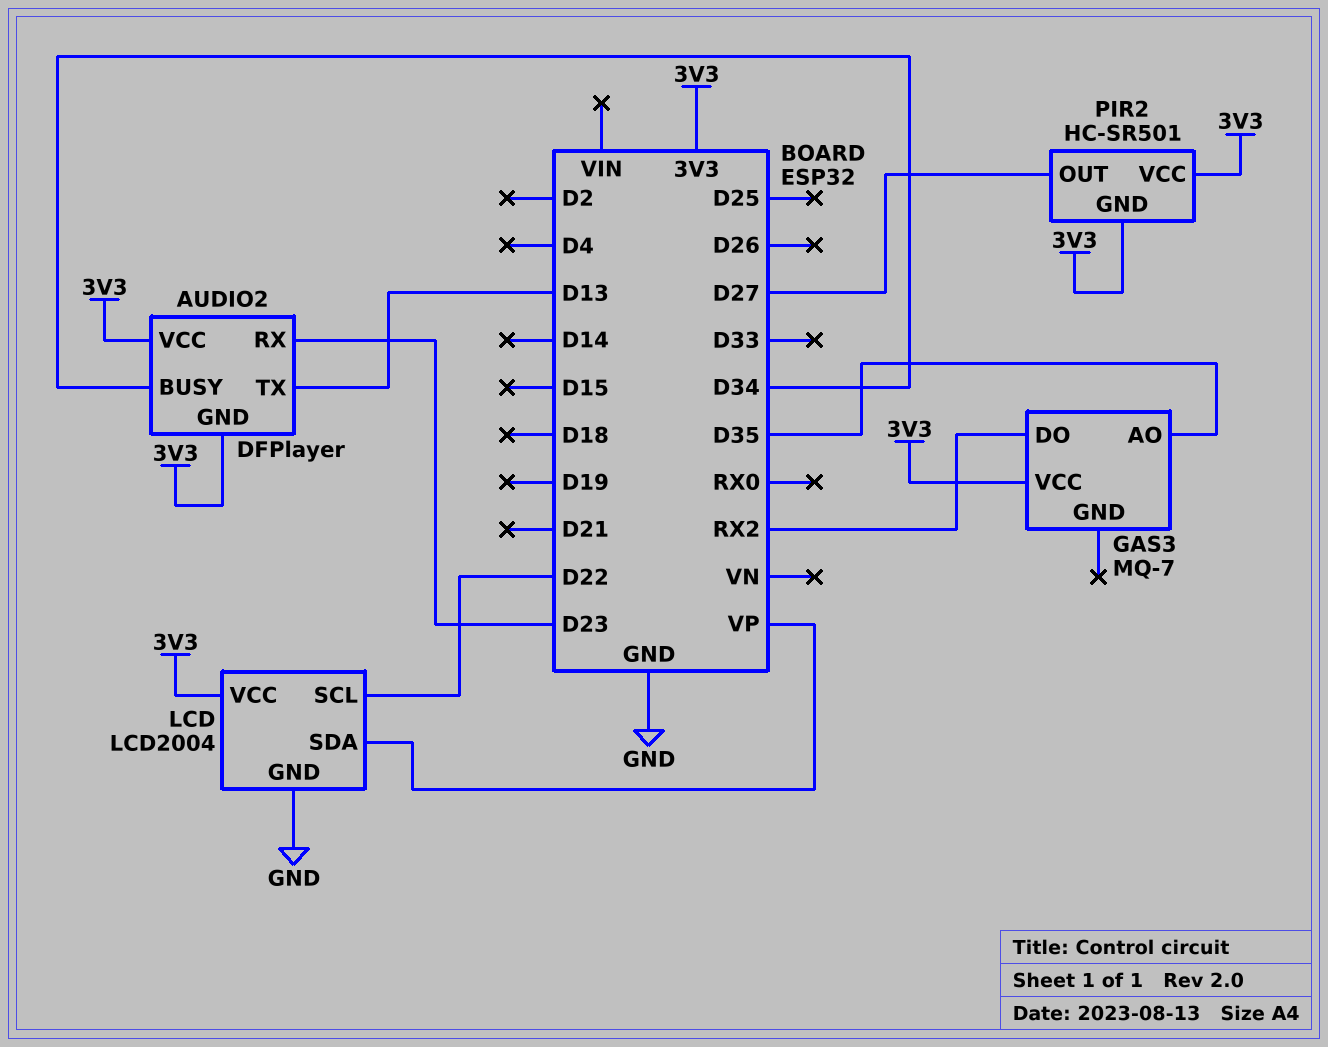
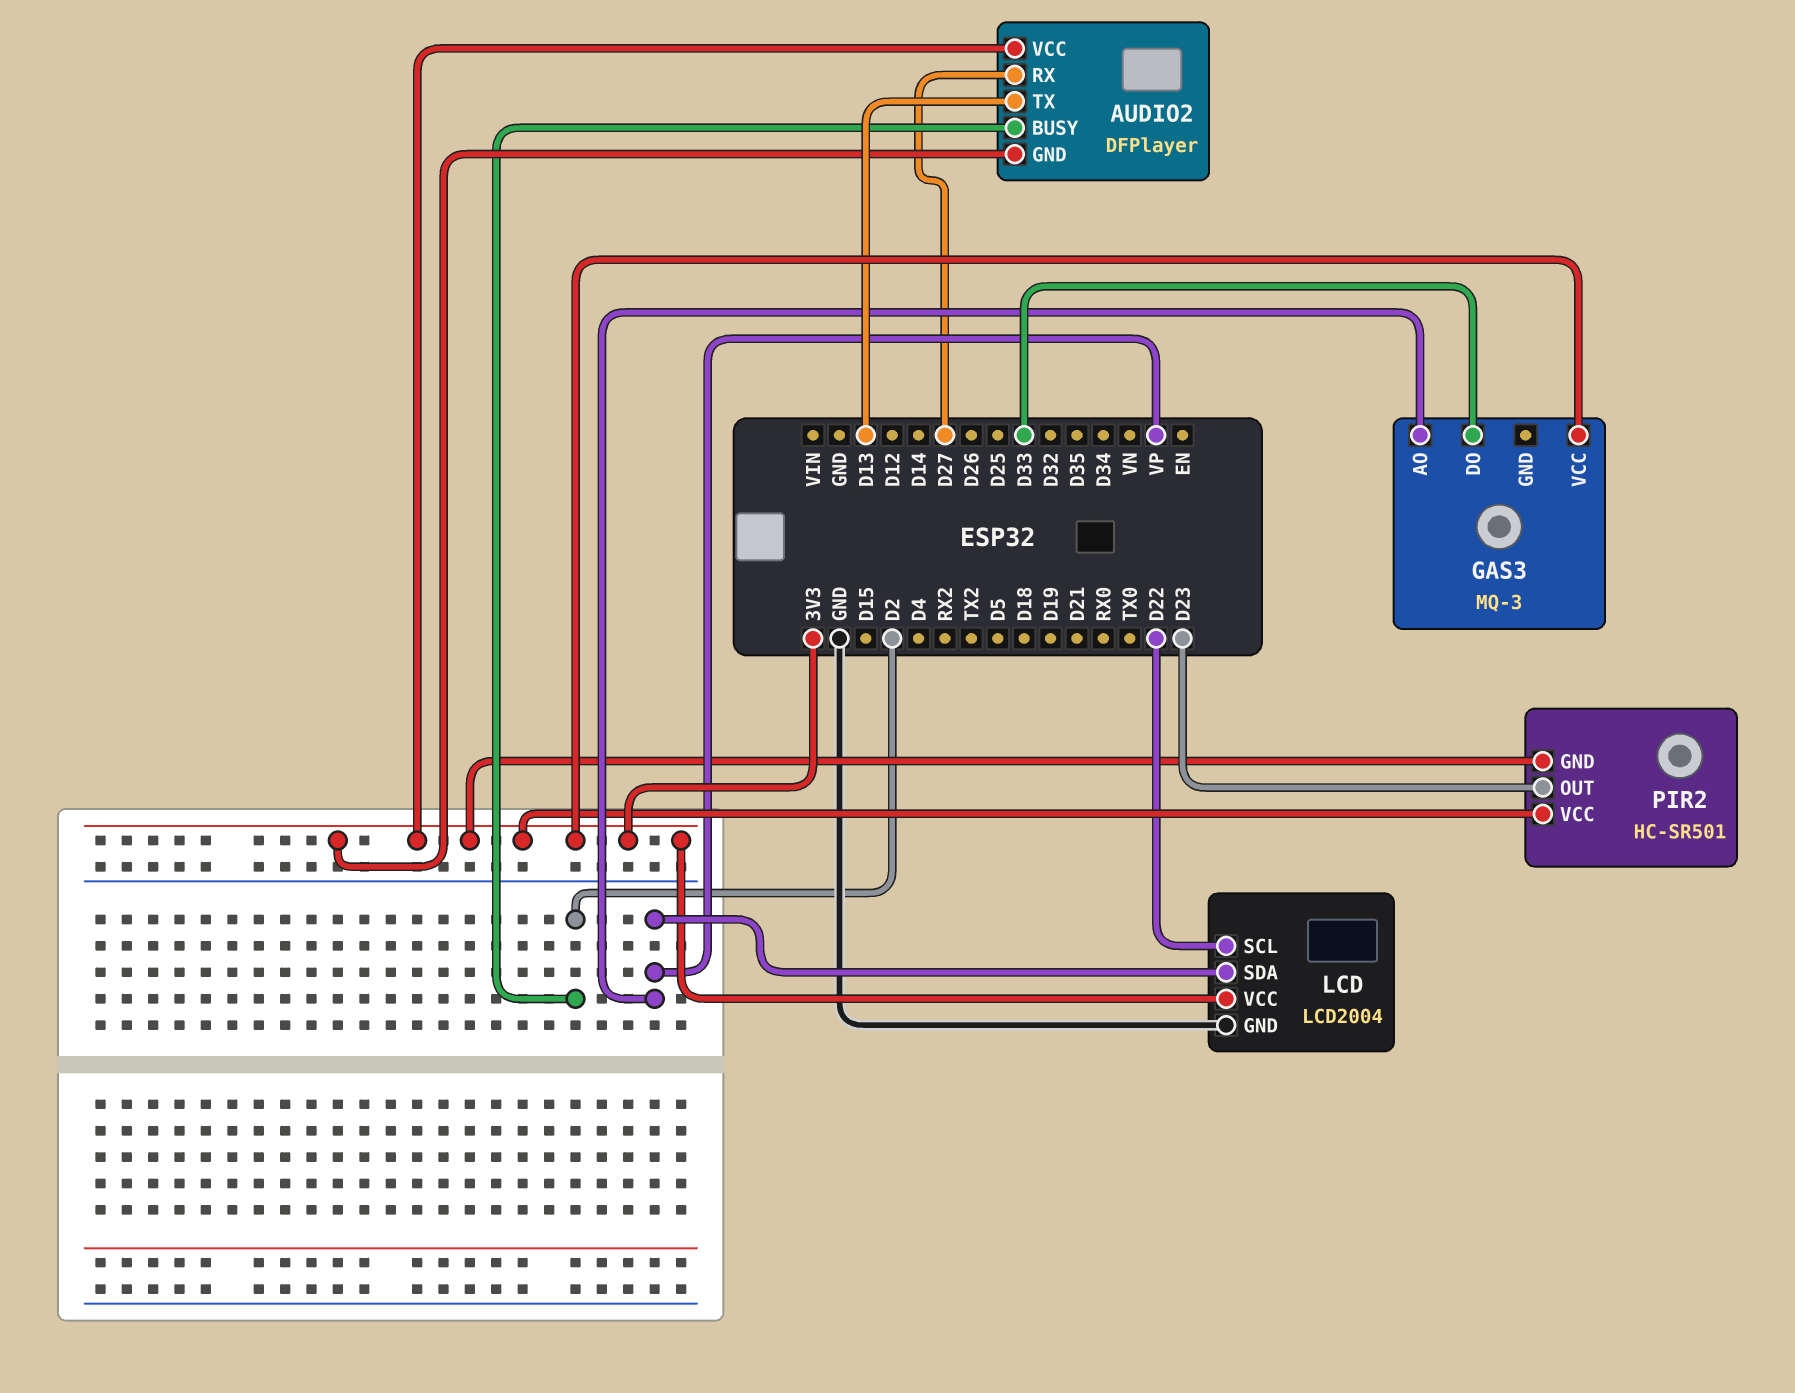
AUDIO2 pin BUSY: D34 -> D2
AUDIO2 pin RX: D23 -> D27
GAS3: MQ-7 -> MQ-3
GAS3 pin AO: D35 -> VP
GAS3 pin DO: RX2 -> D33
PIR2 pin OUT: D27 -> D23

